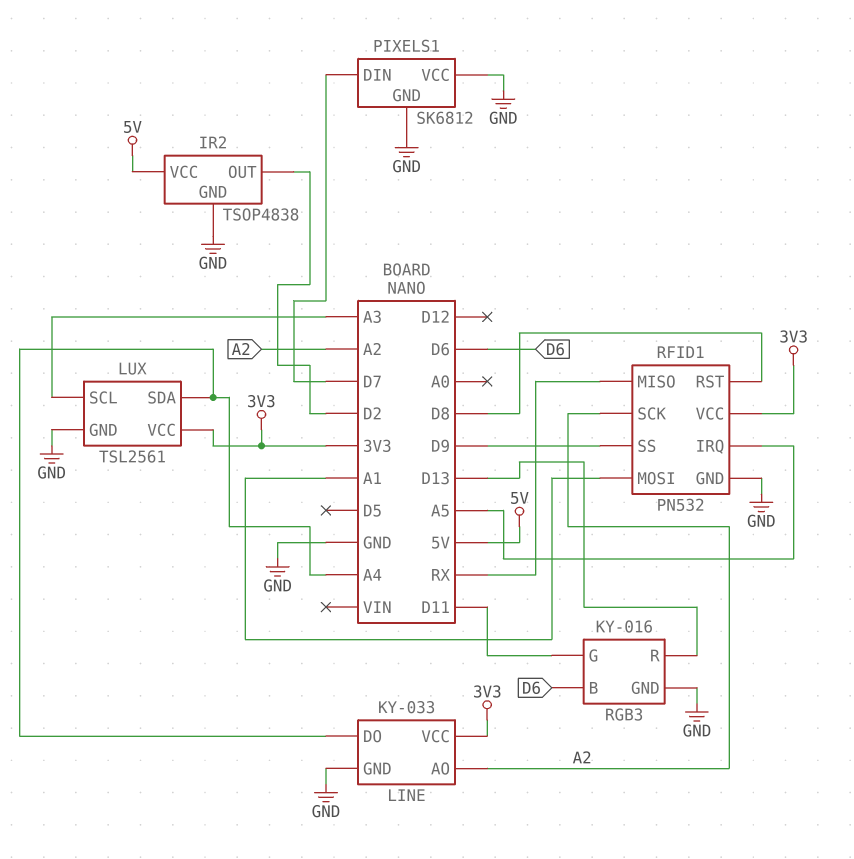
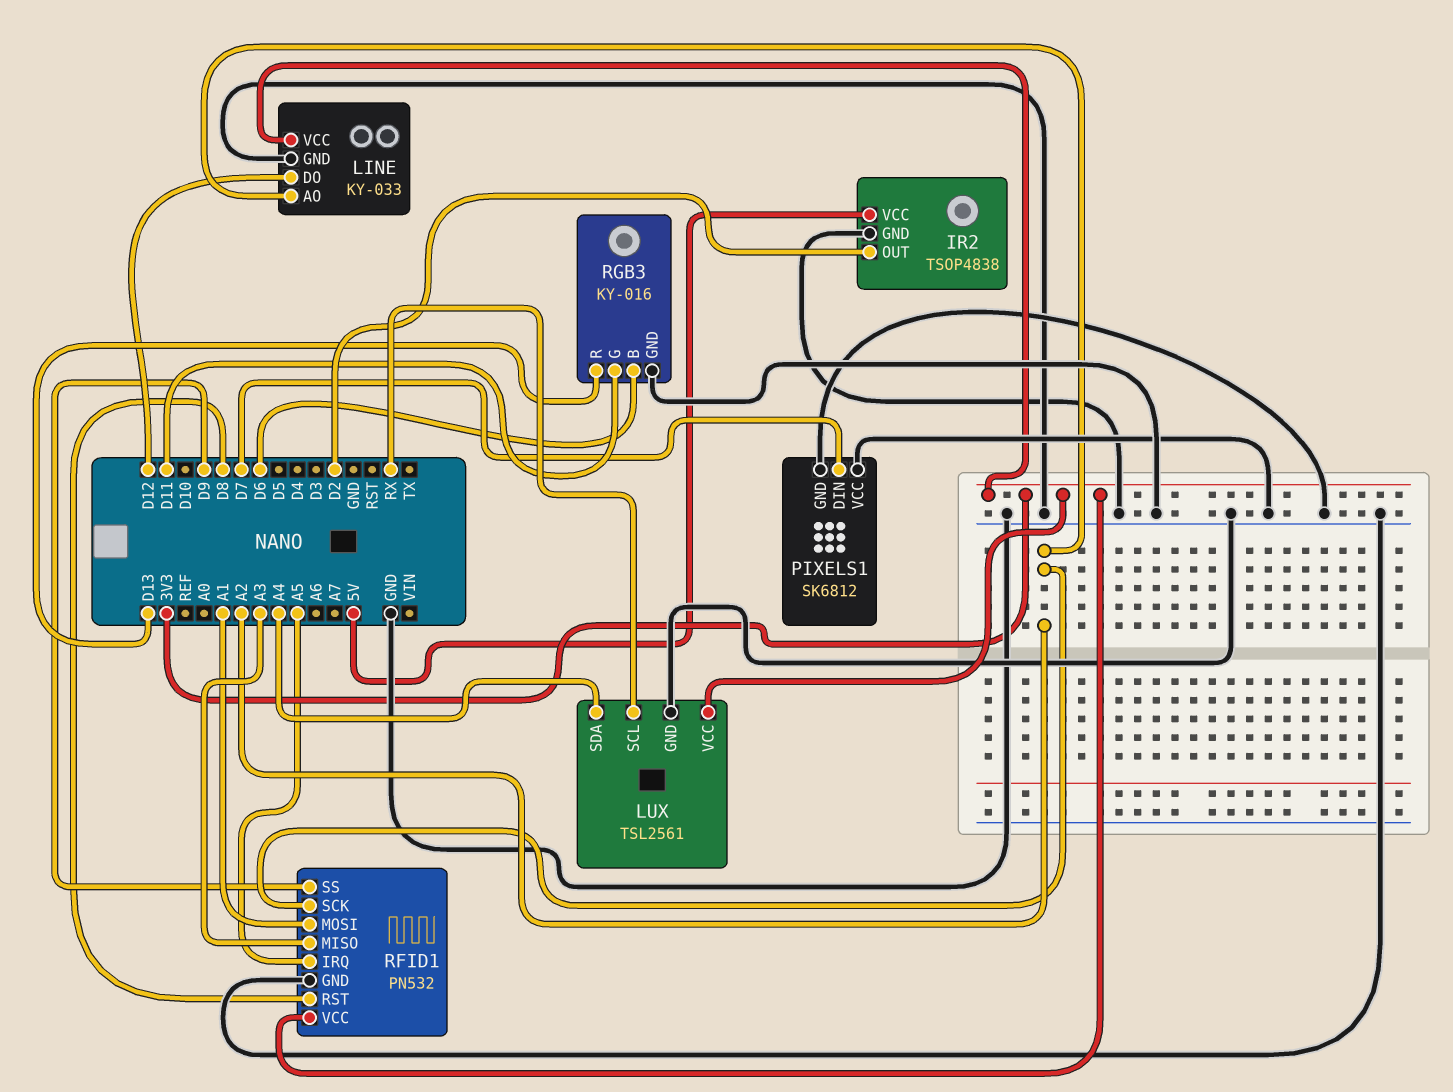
LINE pin DO: A4 -> D12
LUX pin SCL: A3 -> RX
RFID1 pin MISO: RX -> A3

